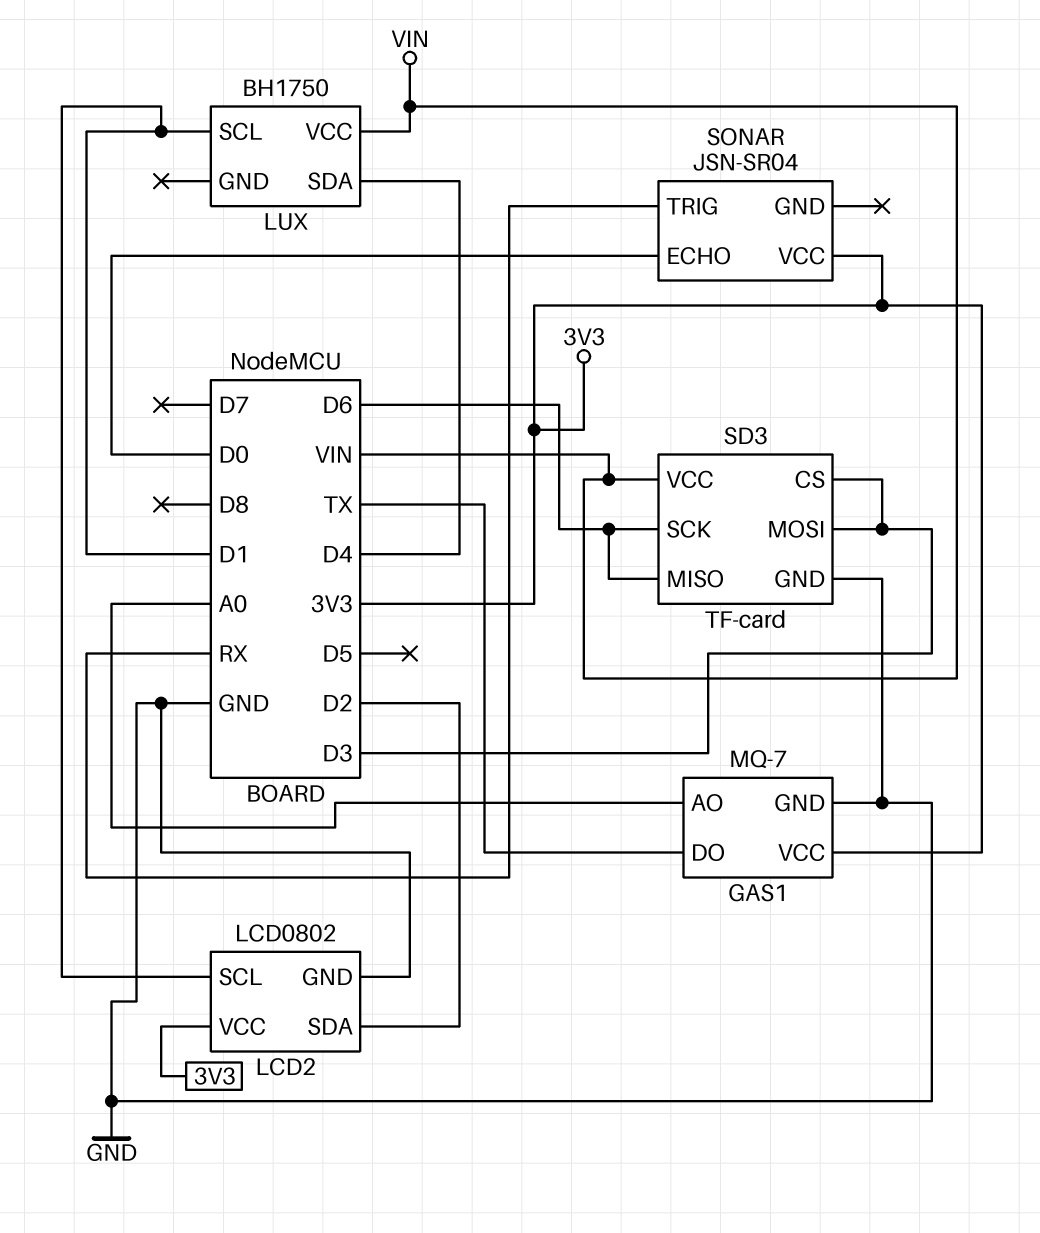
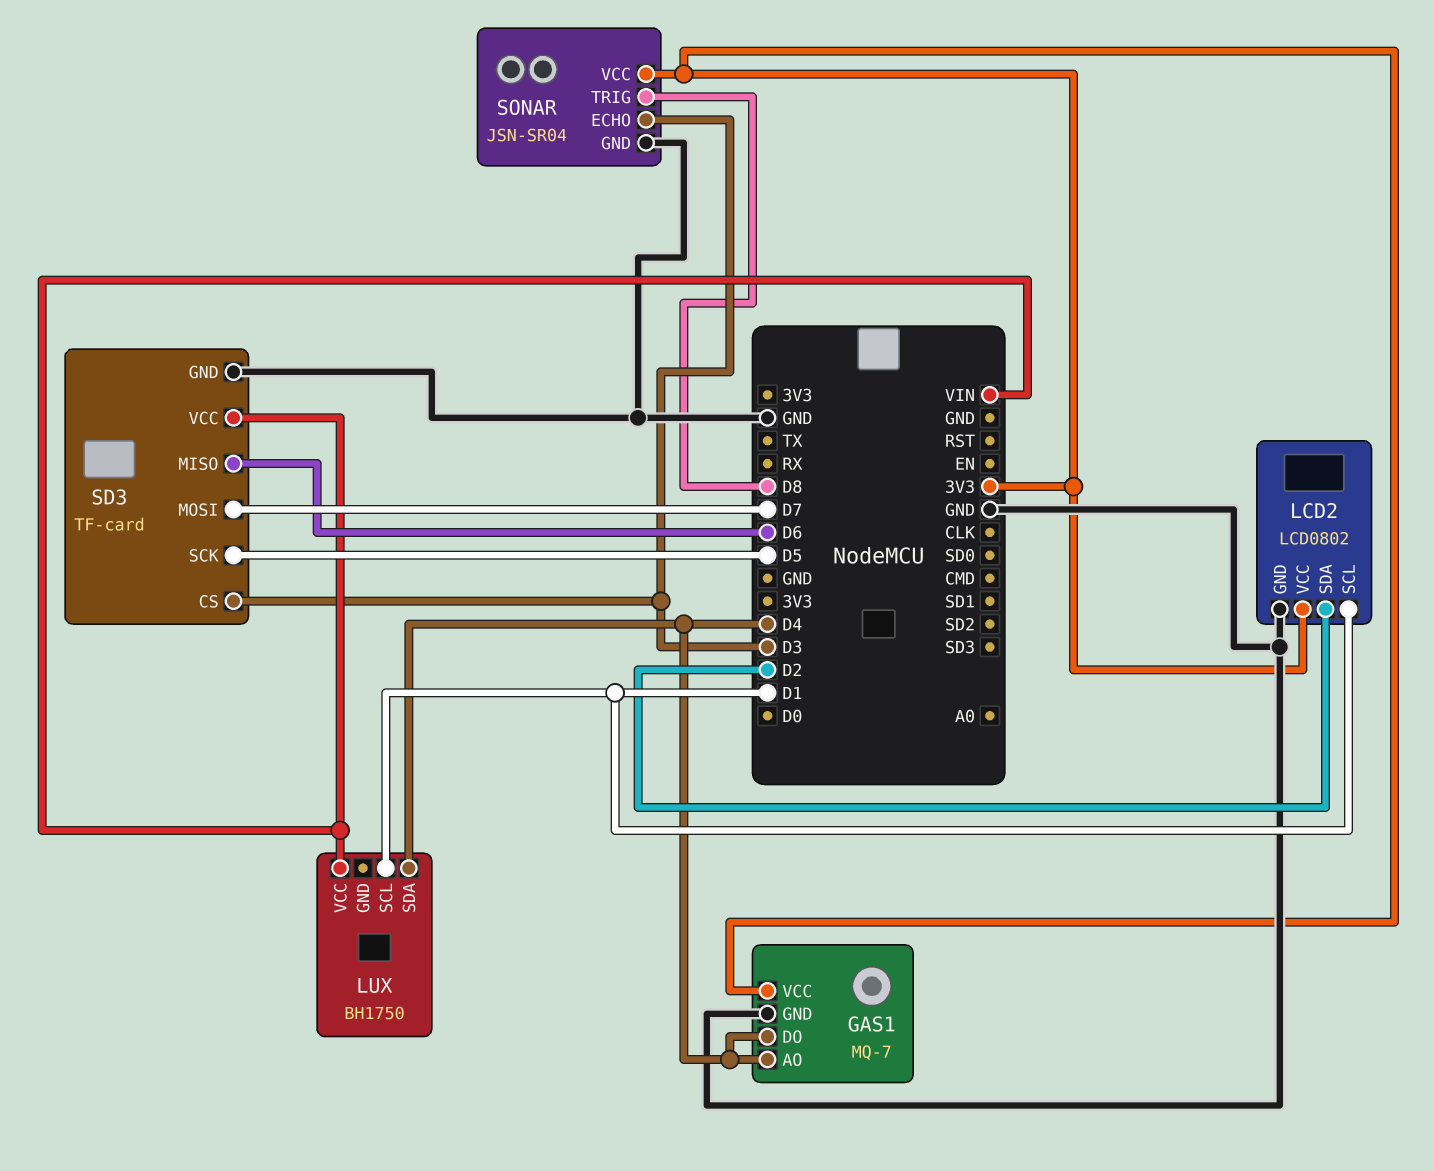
GAS1 pin AO: A0 -> D4
GAS1 pin DO: TX -> D4
SD3 pin MOSI: D3 -> D7
SD3 pin SCK: D6 -> D5
SONAR pin ECHO: D0 -> D3
SONAR pin GND: none -> GND
SONAR pin TRIG: RX -> D8

